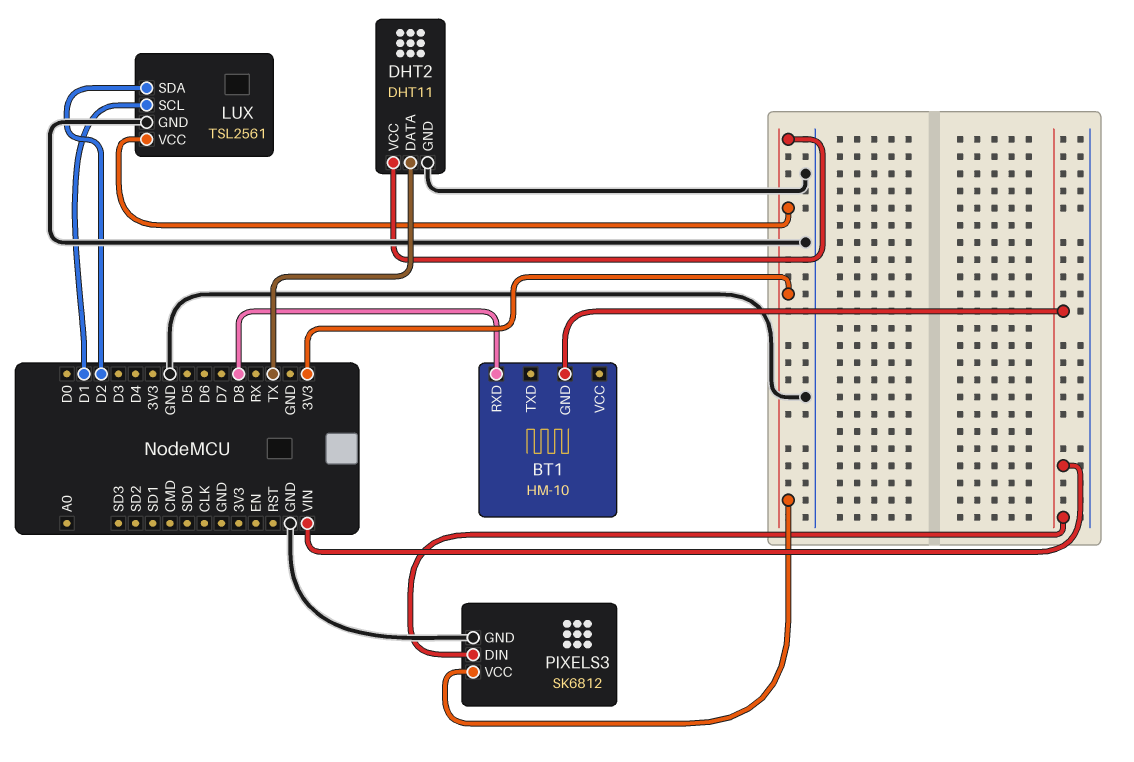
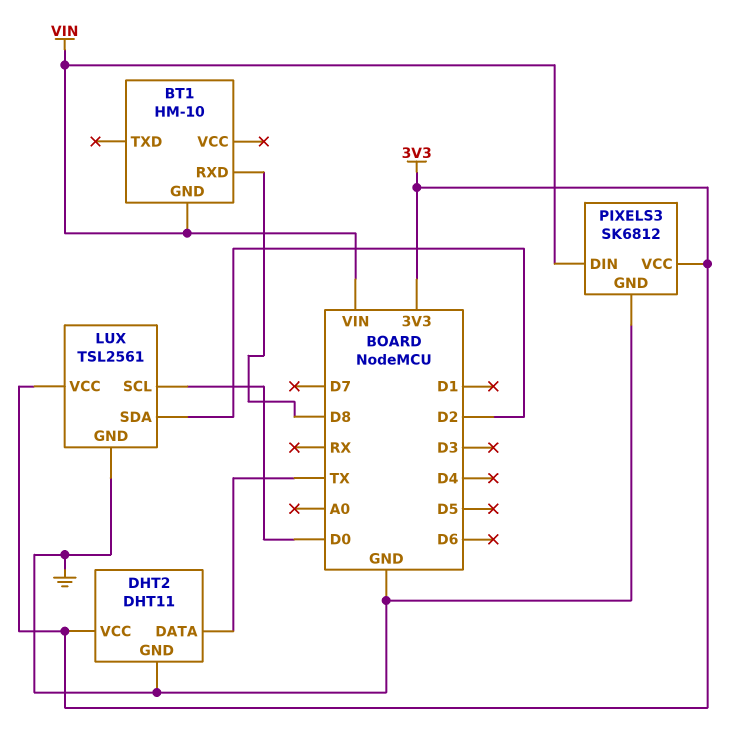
LUX pin SCL: D1 -> D0

